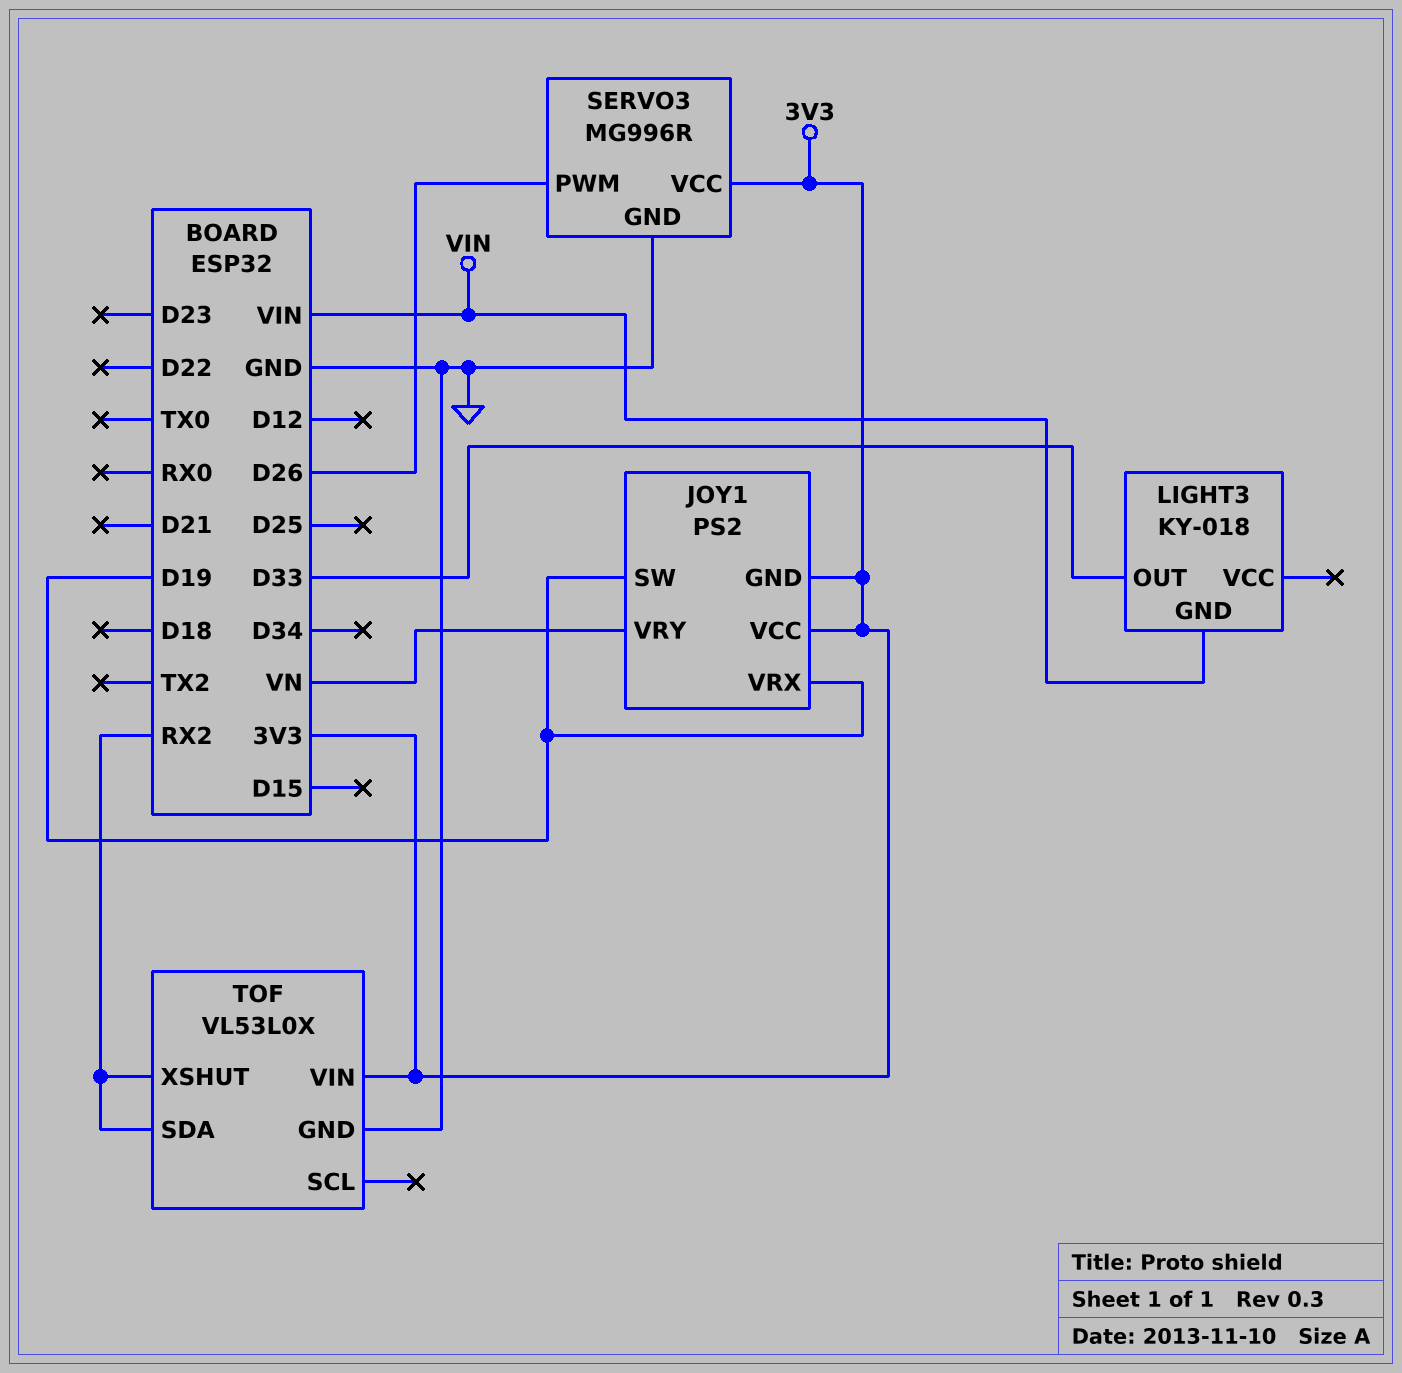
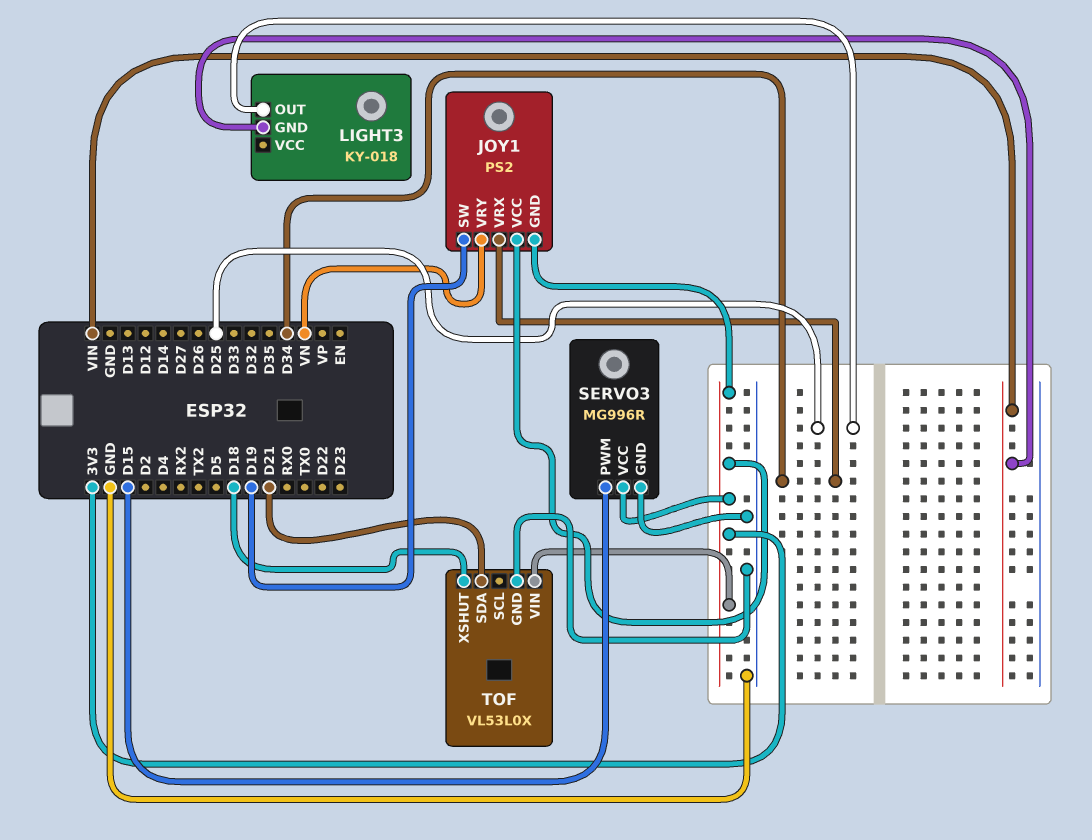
JOY1 pin VRX: D19 -> D34
LIGHT3 pin OUT: D33 -> D25
SERVO3 pin PWM: D26 -> D15
TOF pin SDA: RX2 -> D21
TOF pin XSHUT: RX2 -> D18

